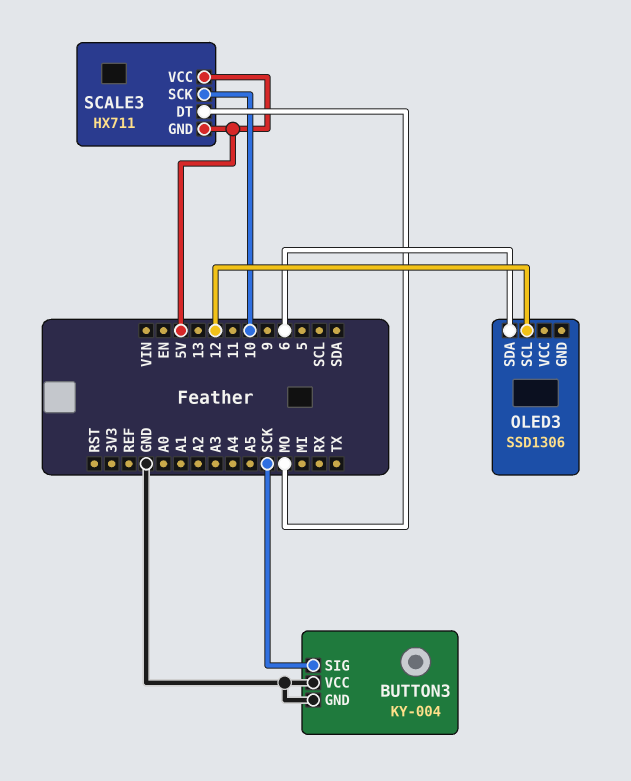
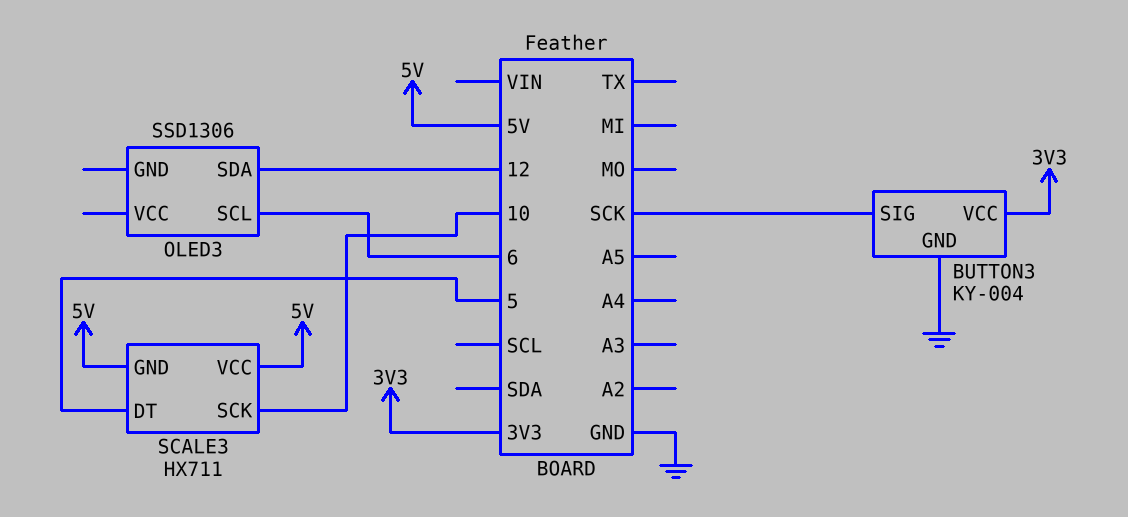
BUTTON3 pin VCC: GND -> 3V3
OLED3 pin SCL: 12 -> 6
OLED3 pin SDA: 6 -> 12
SCALE3 pin DT: MO -> 5

